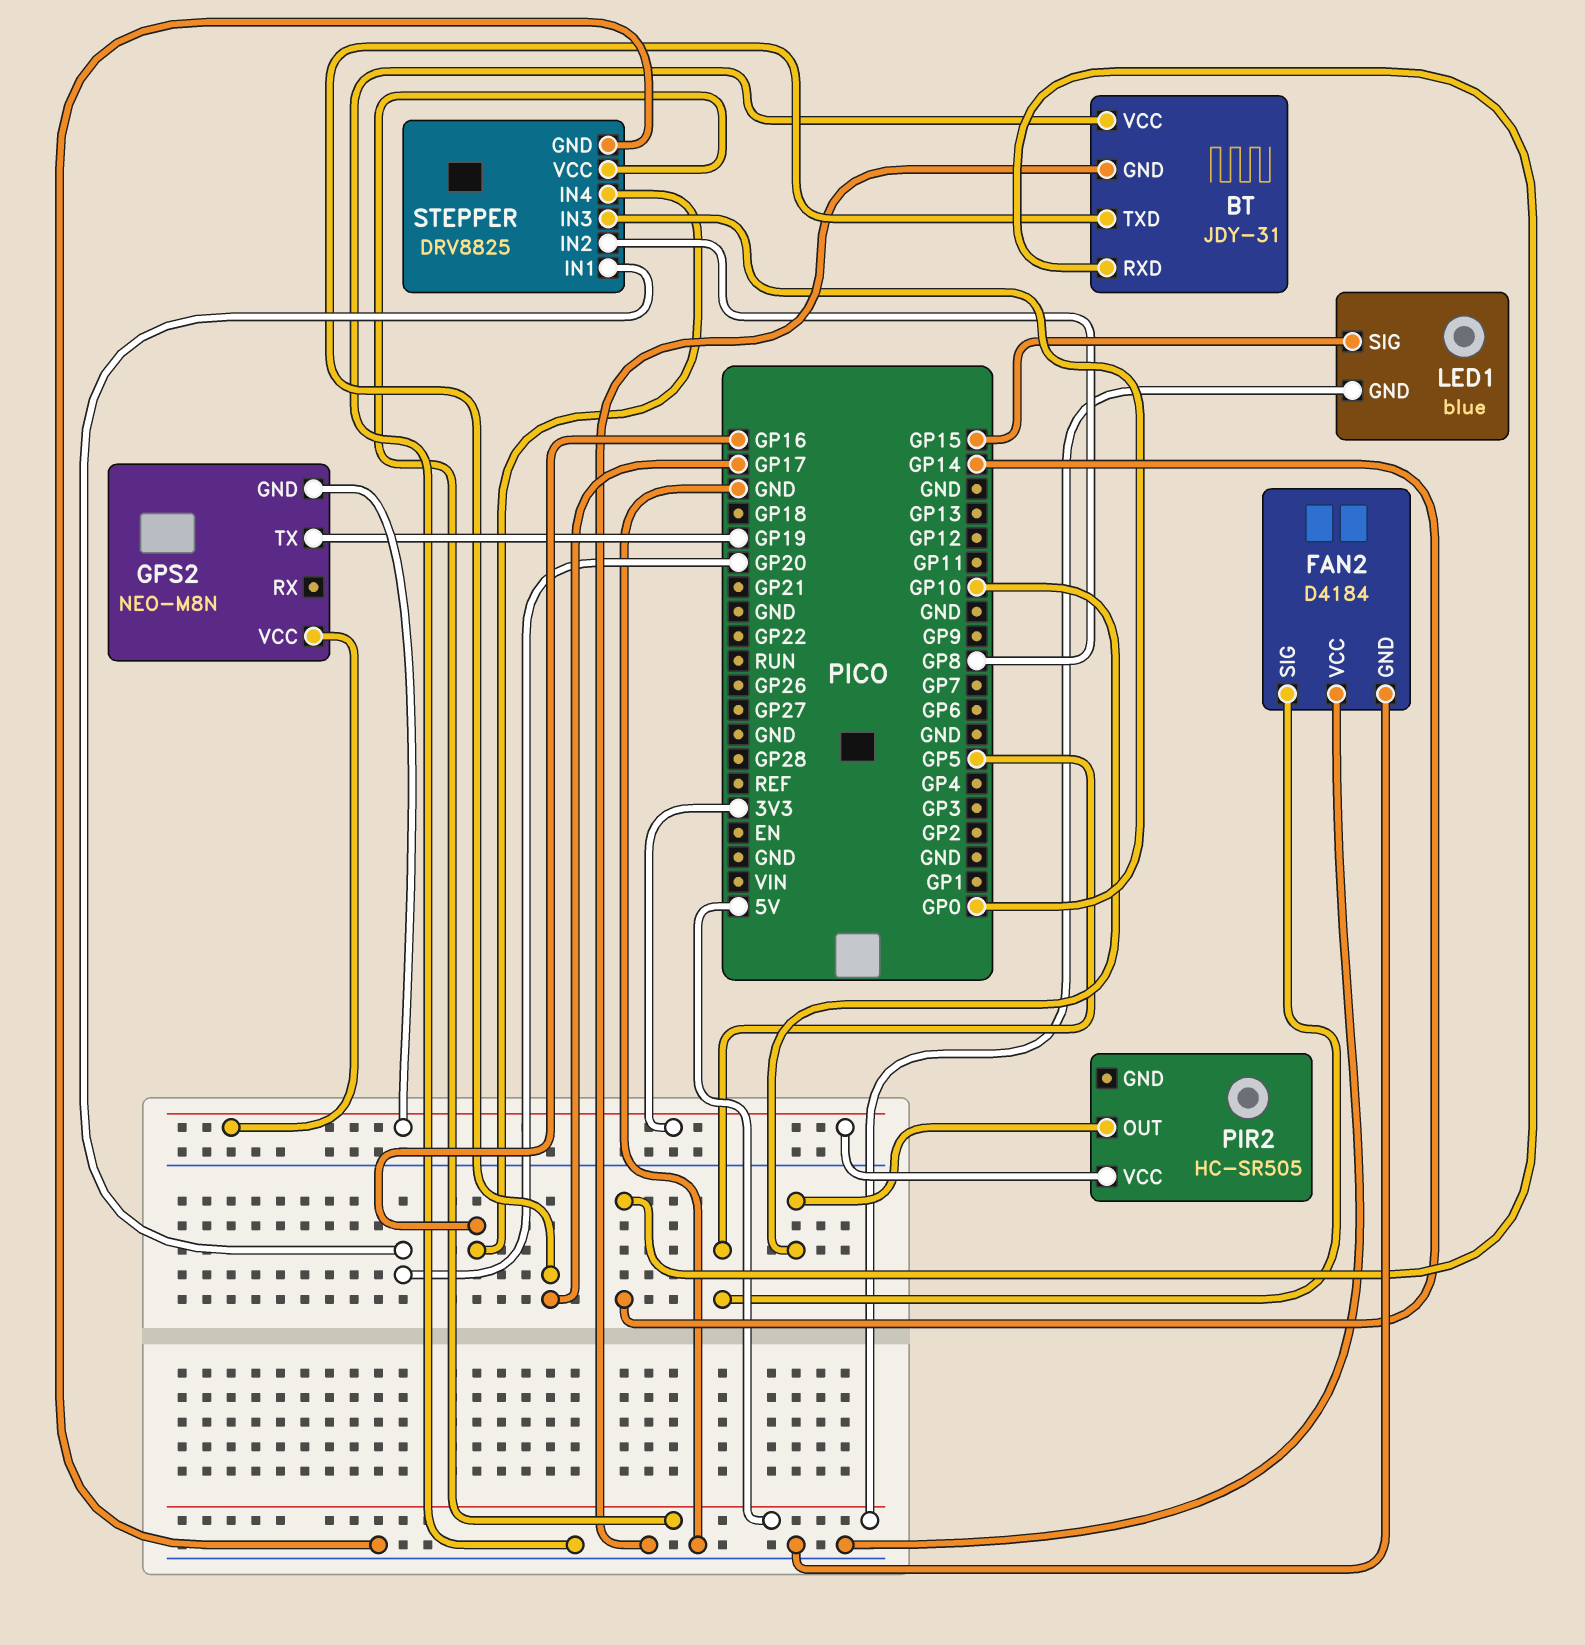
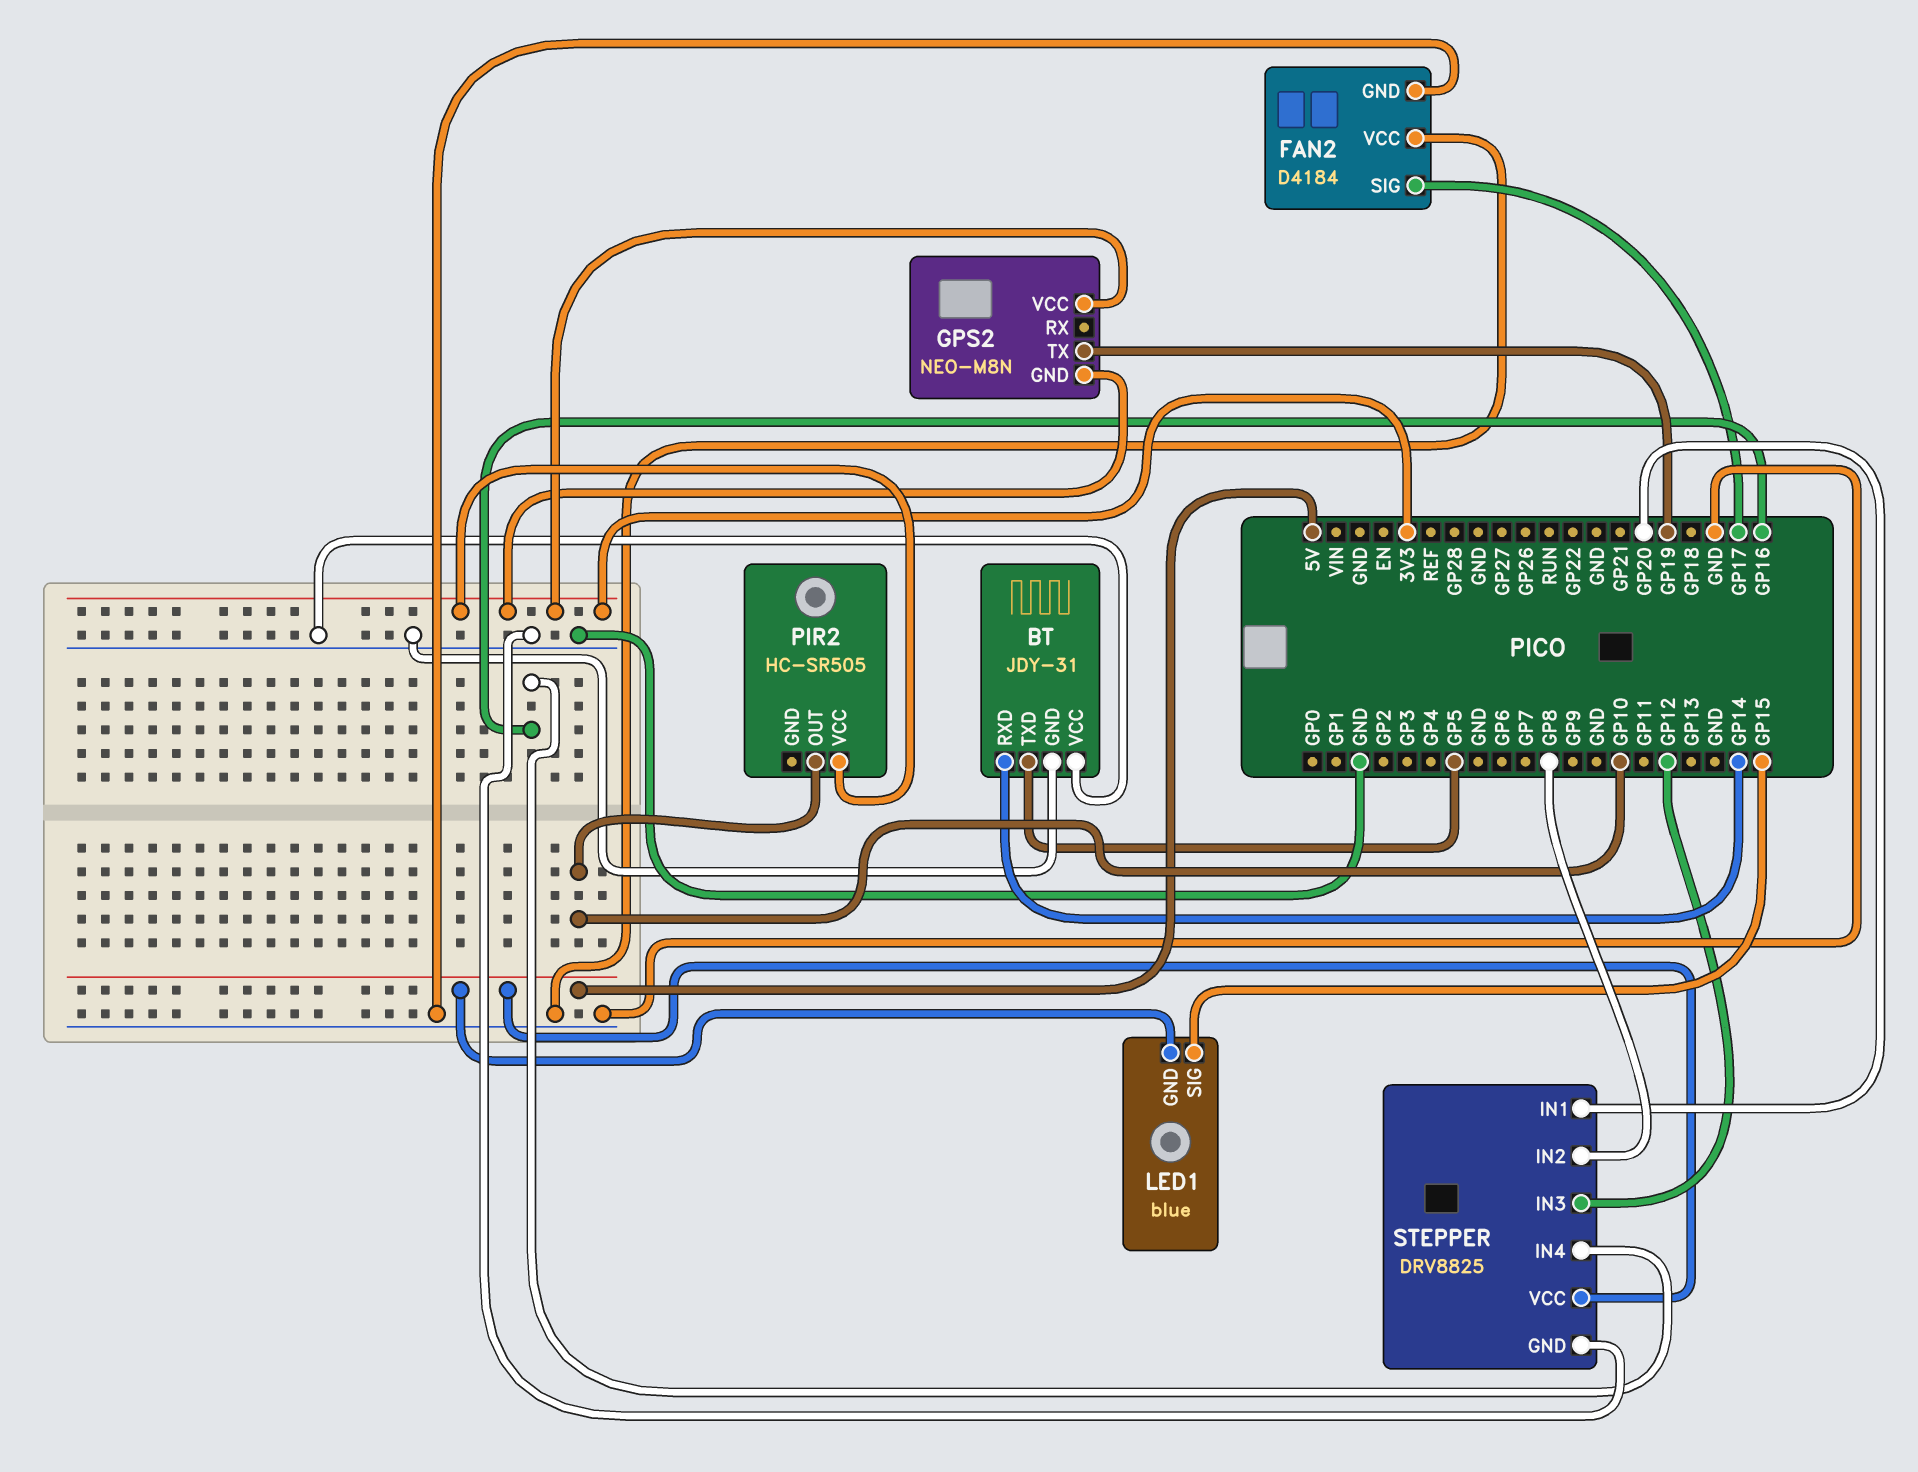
BT pin TXD: GP17 -> GP5
FAN2 pin SIG: GP5 -> GP17
STEPPER pin IN3: GP0 -> GP12

